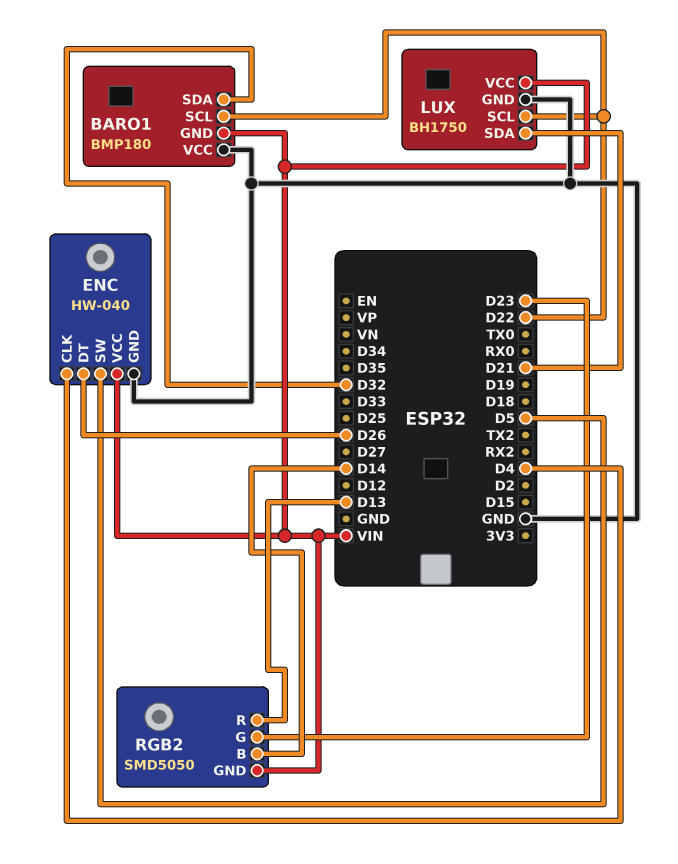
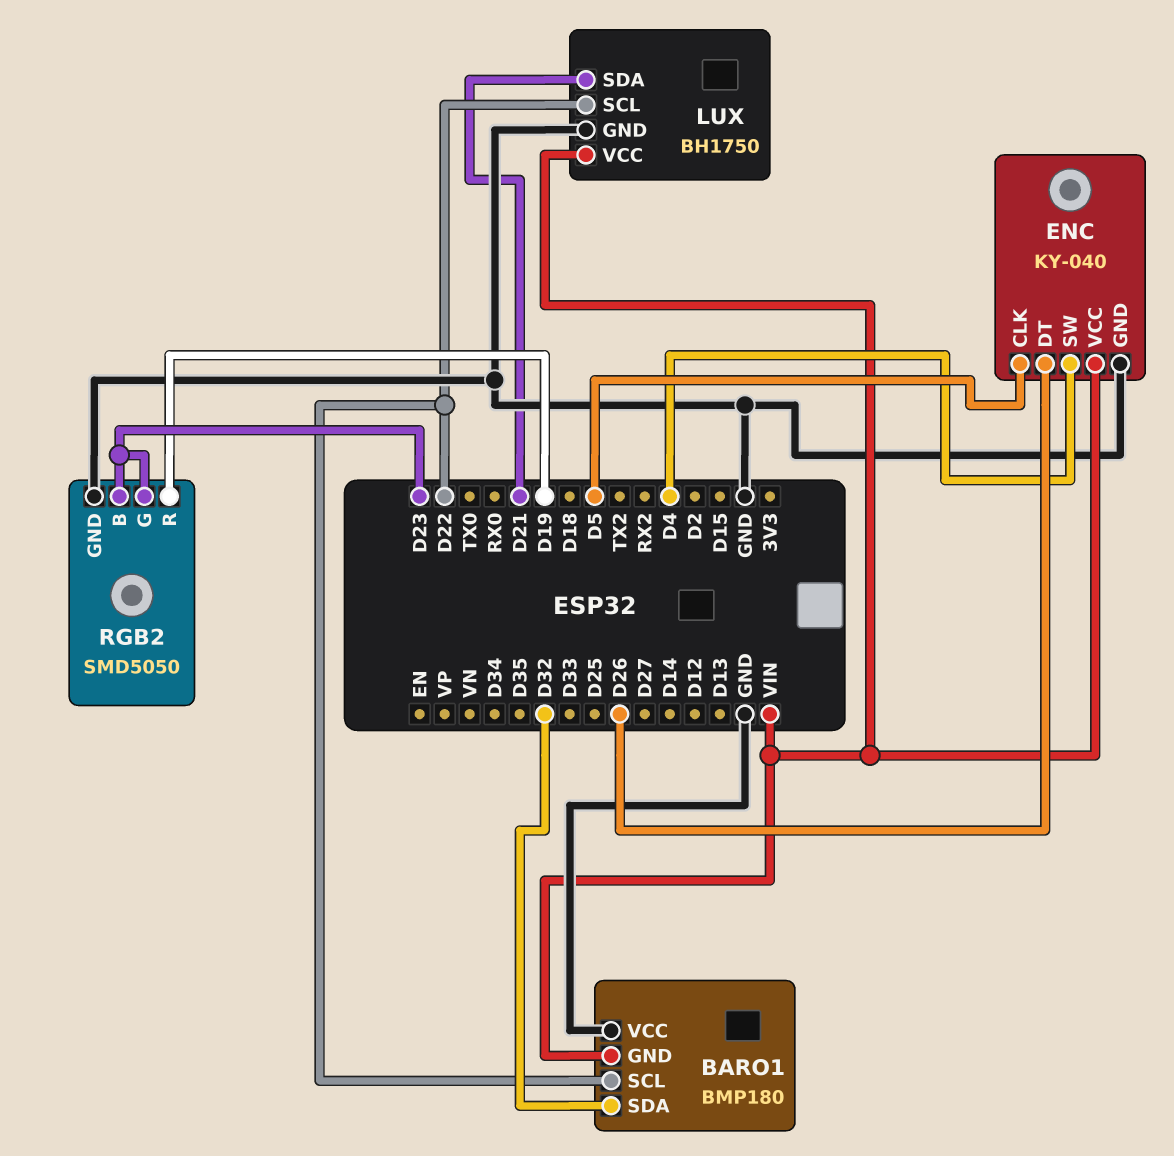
ENC: HW-040 -> KY-040
ENC pin CLK: D4 -> D5
ENC pin SW: D5 -> D4
RGB2 pin B: D14 -> D23
RGB2 pin GND: VIN -> GND
RGB2 pin R: D13 -> D19

